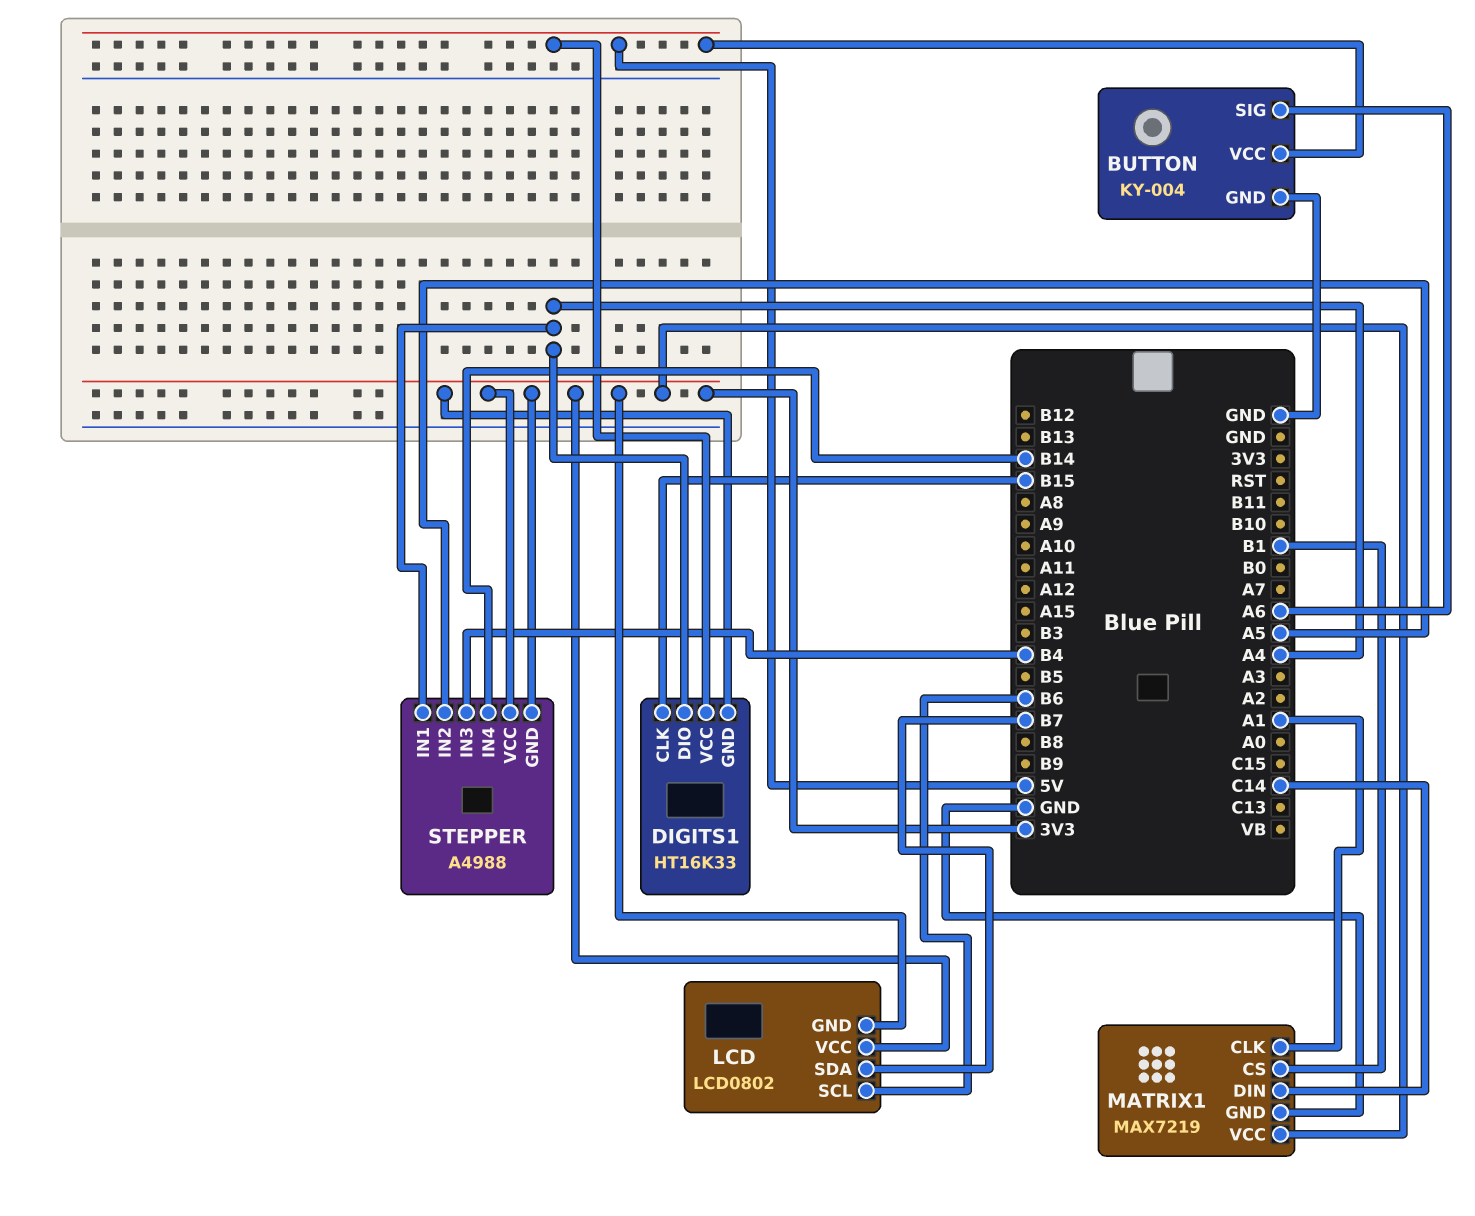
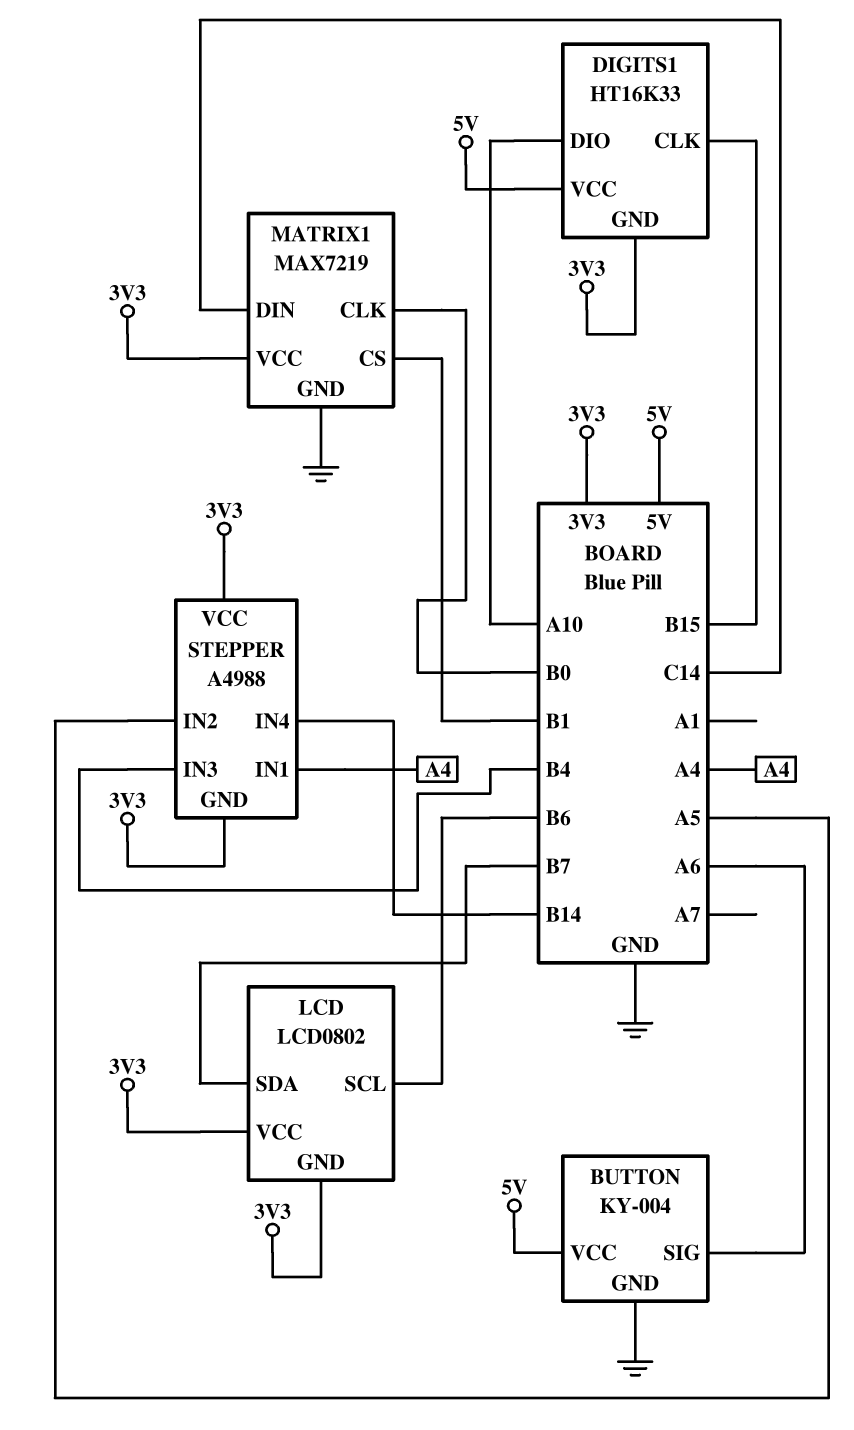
DIGITS1 pin DIO: A4 -> A10
MATRIX1 pin CLK: A1 -> B0

